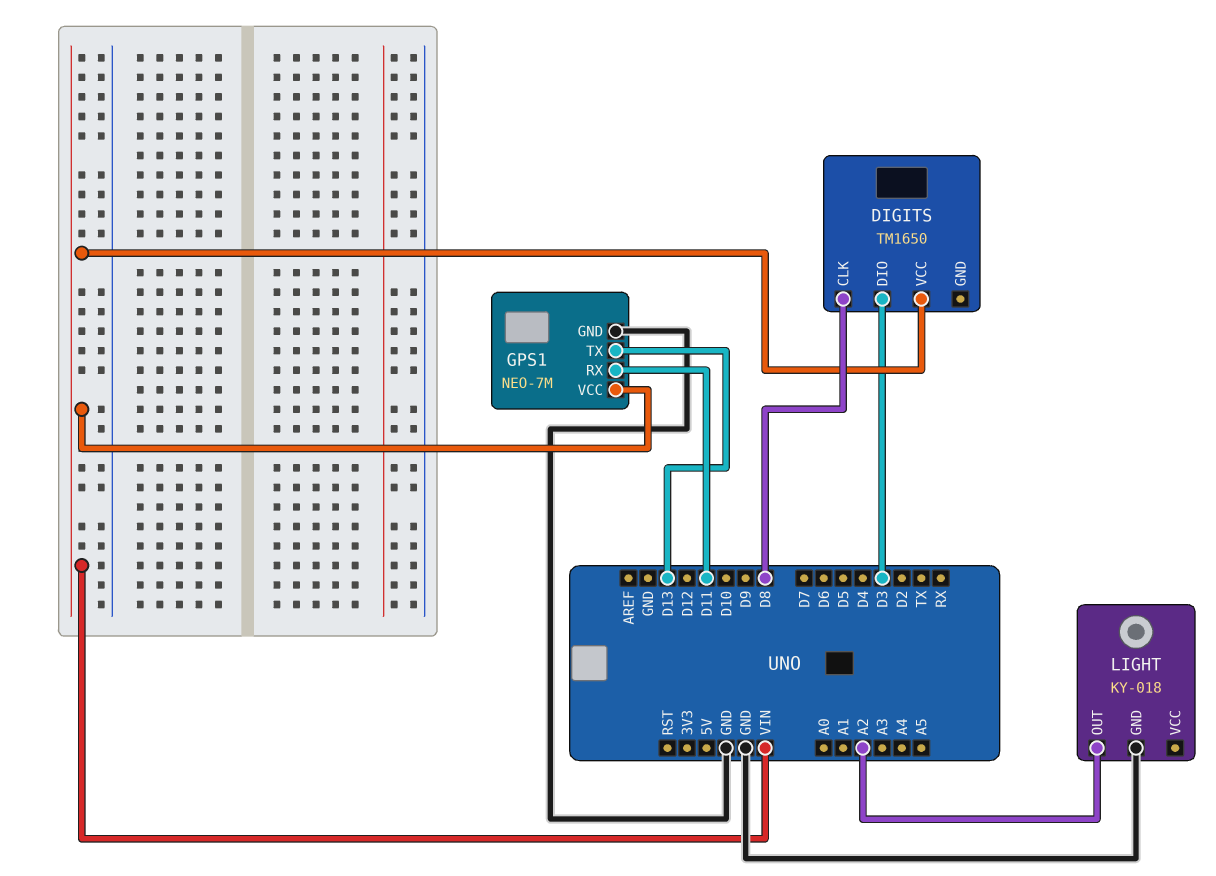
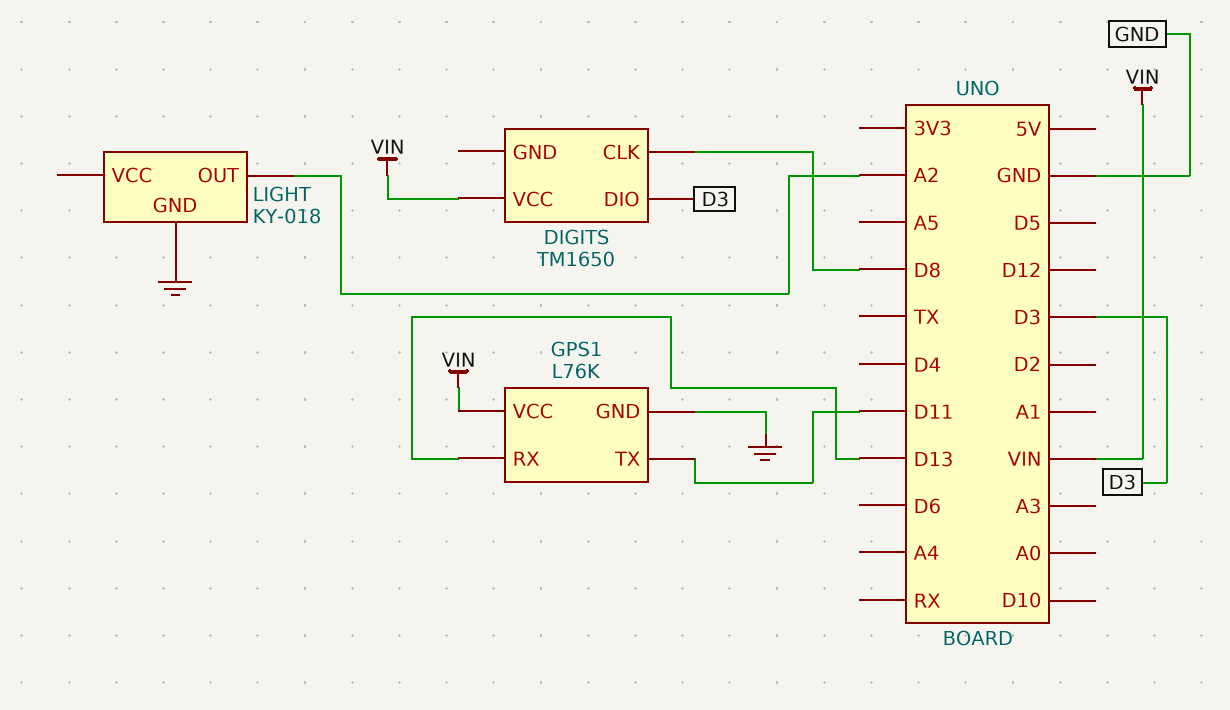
GPS1: NEO-7M -> L76K
GPS1 pin RX: D11 -> D13
GPS1 pin TX: D13 -> D11

